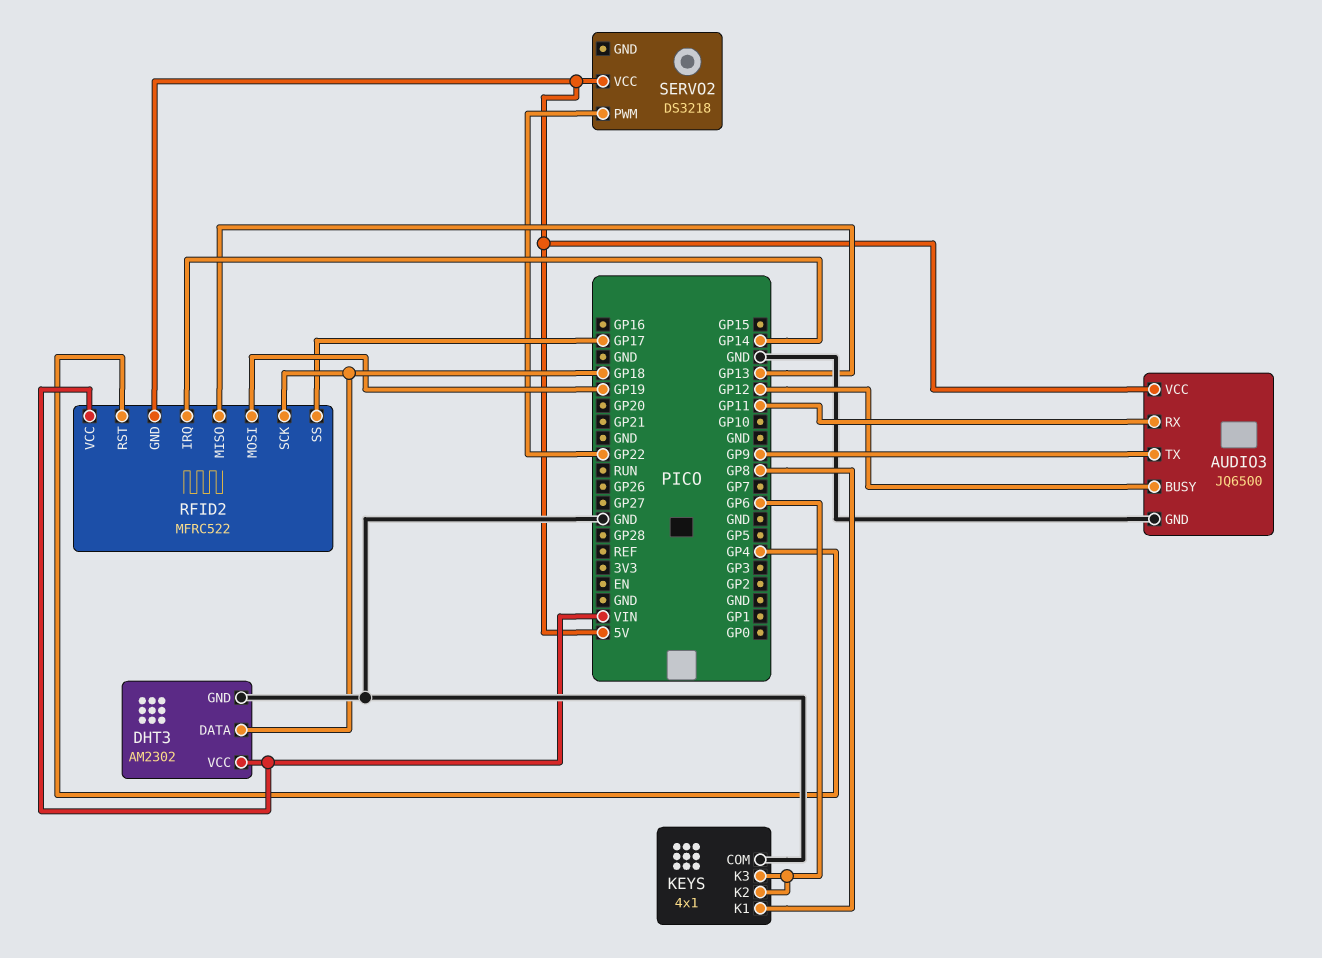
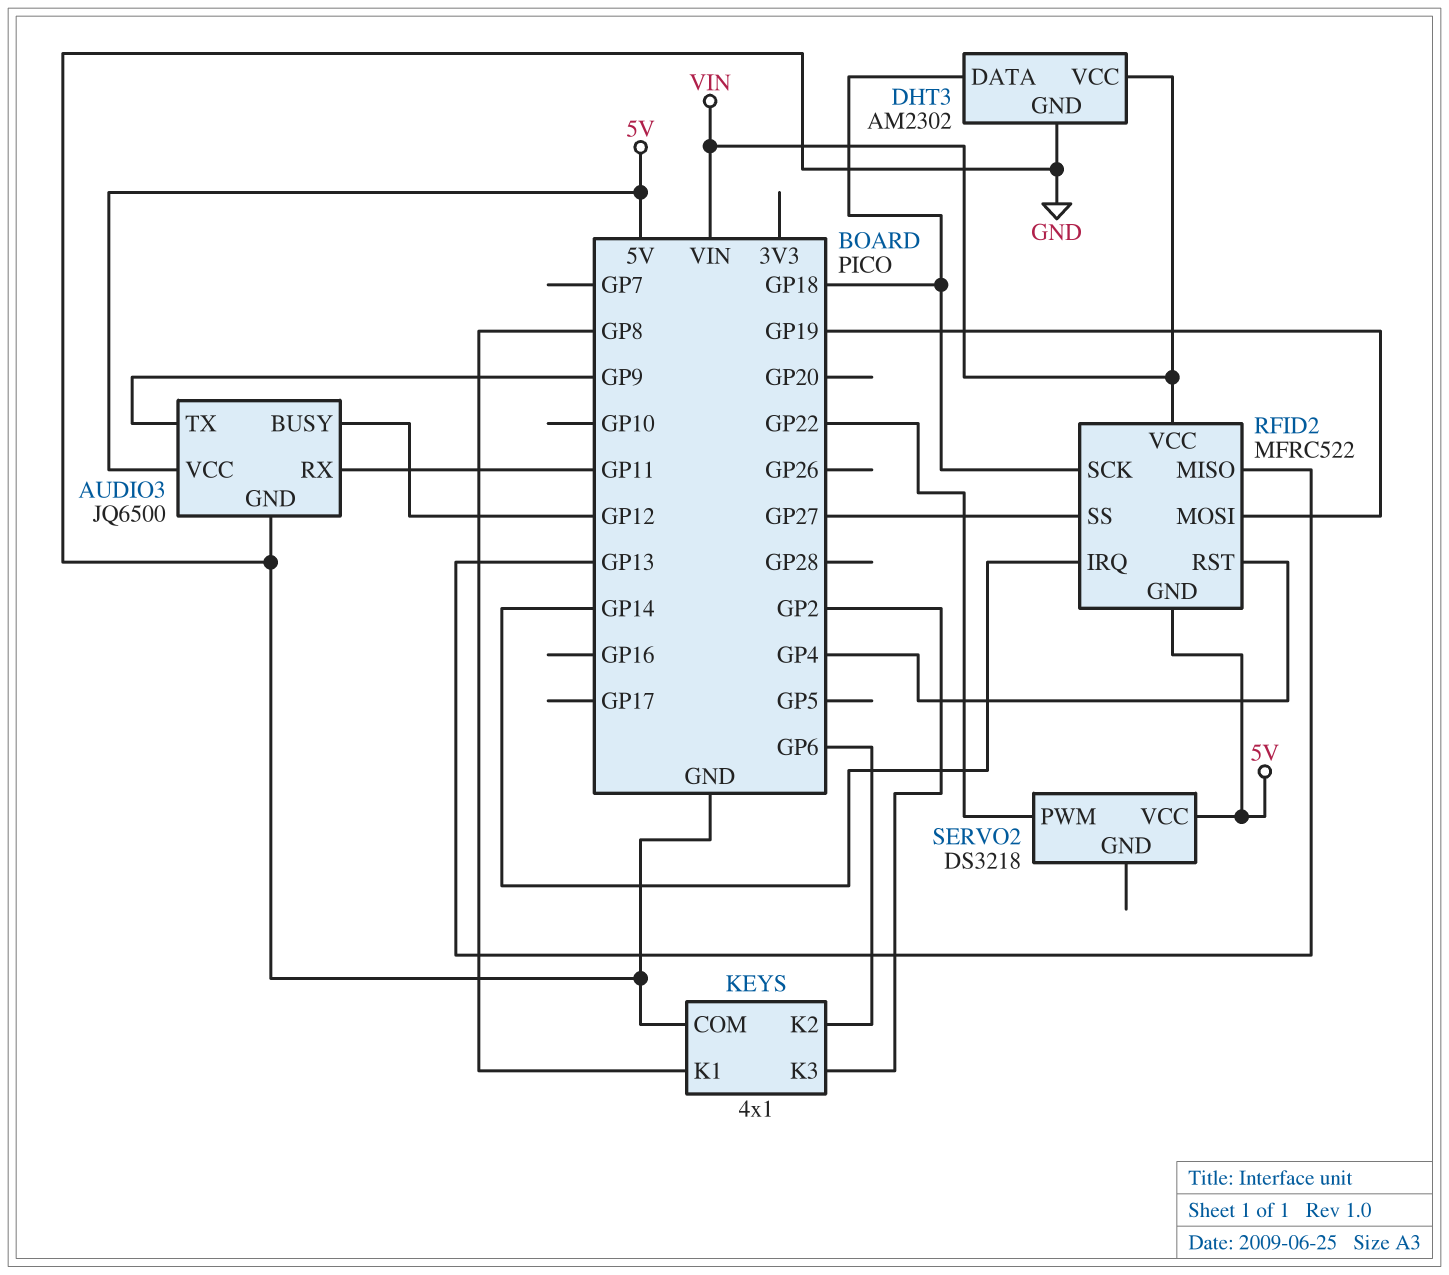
KEYS pin K3: GP6 -> GP2
RFID2 pin SS: GP17 -> GP27

